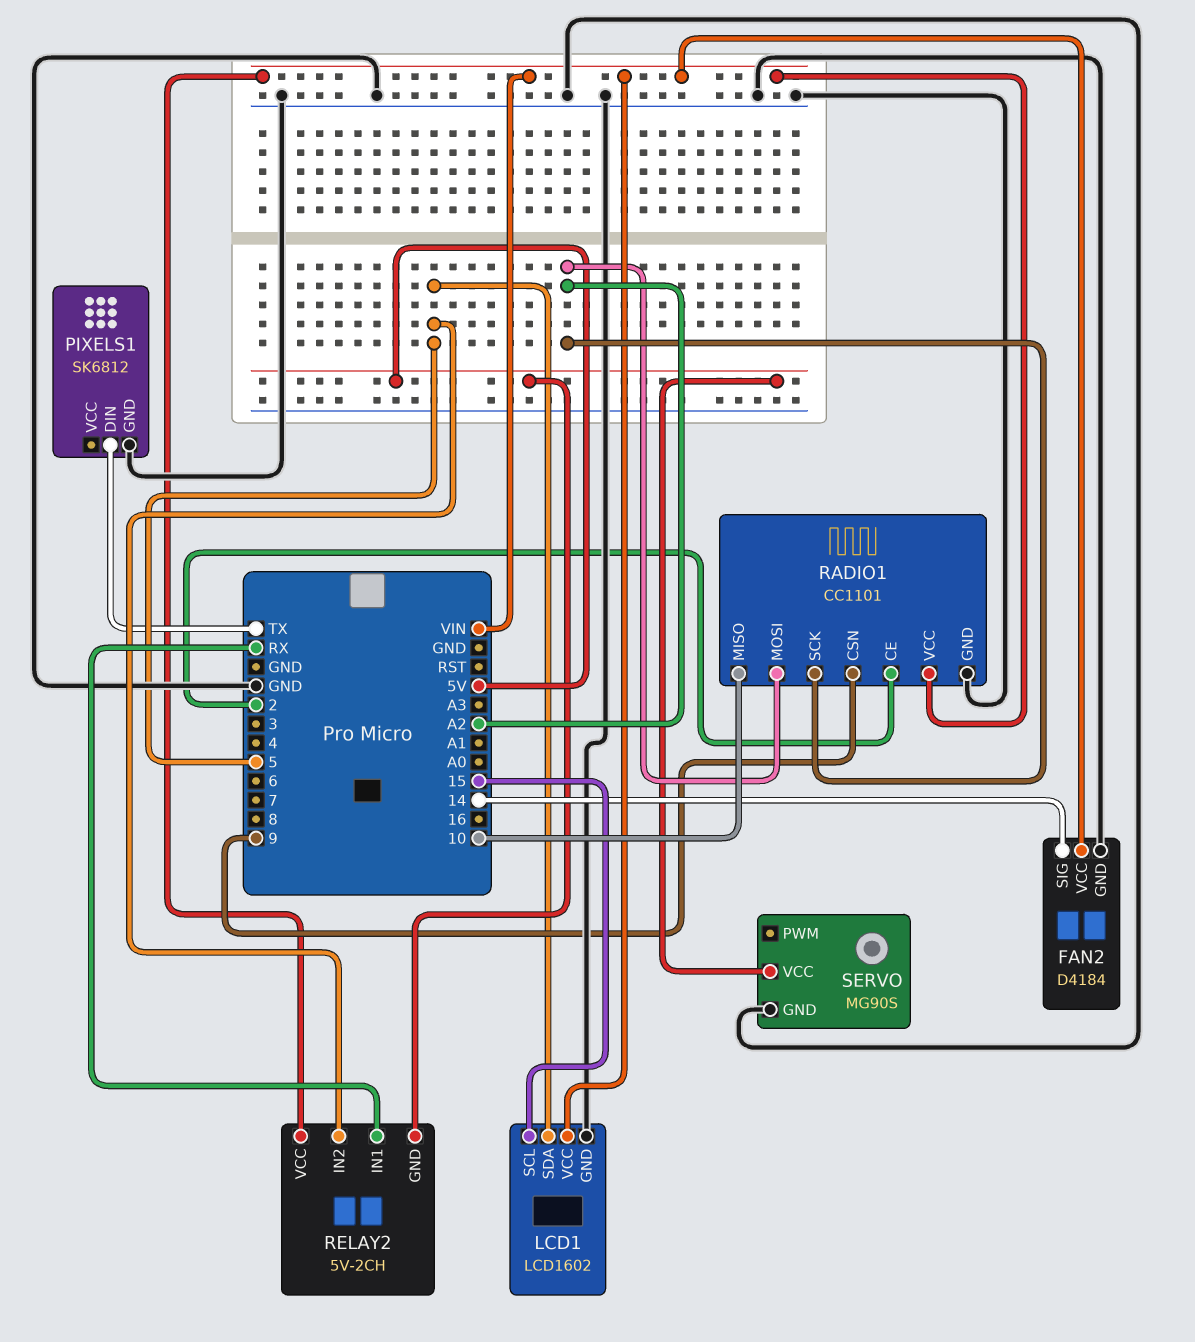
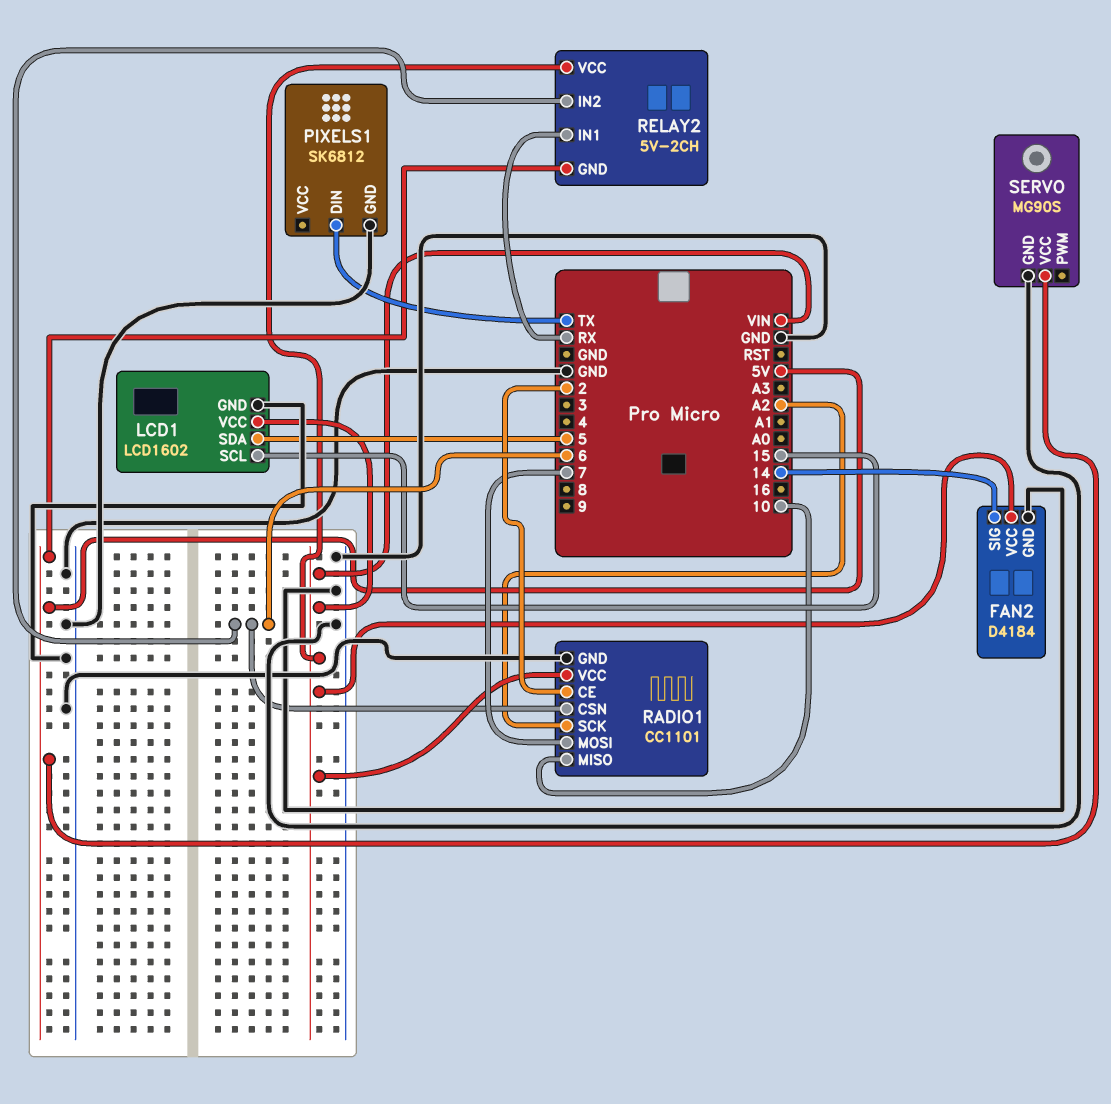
RADIO1 pin CSN: 9 -> 6
RADIO1 pin MOSI: A2 -> 7
RELAY2 pin IN2: 5 -> 6

